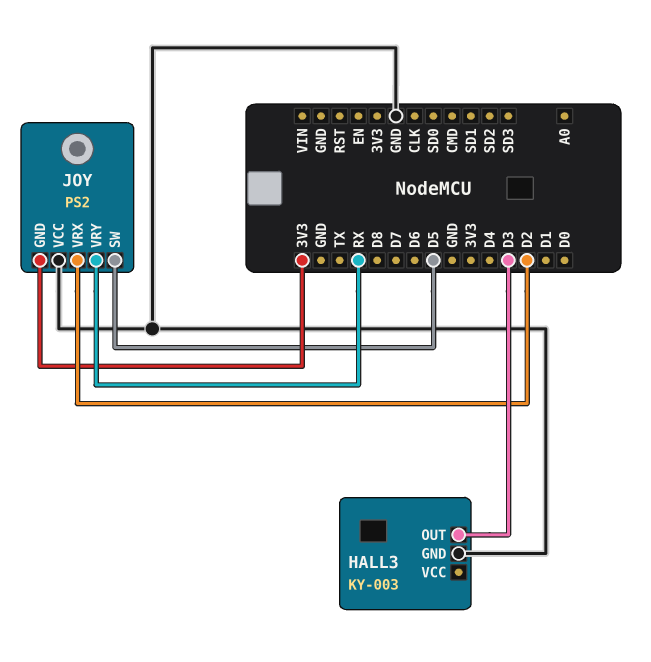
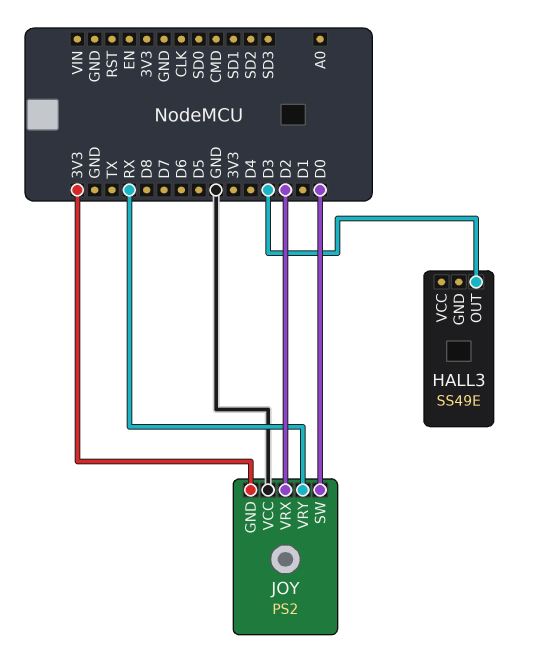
HALL3: KY-003 -> SS49E
HALL3 pin GND: GND -> none
JOY pin SW: D5 -> D0

